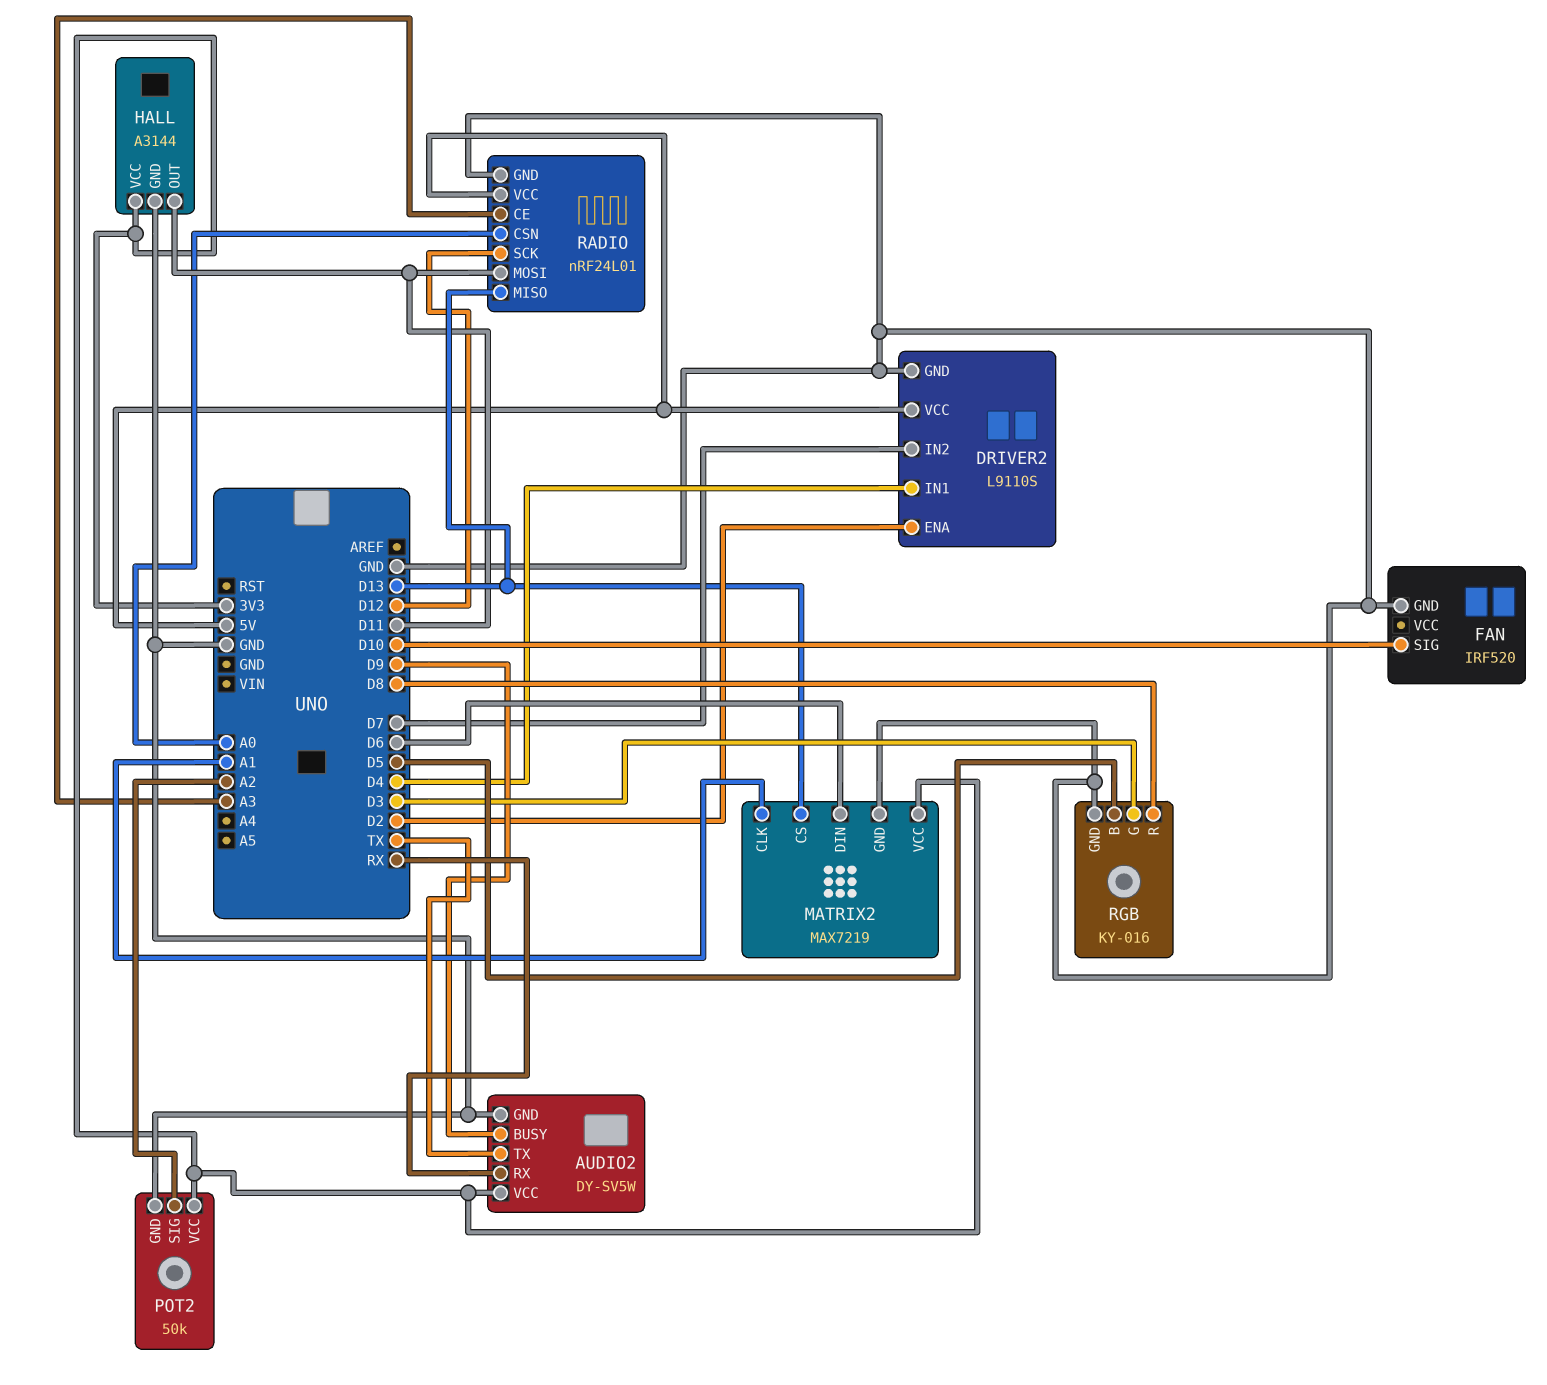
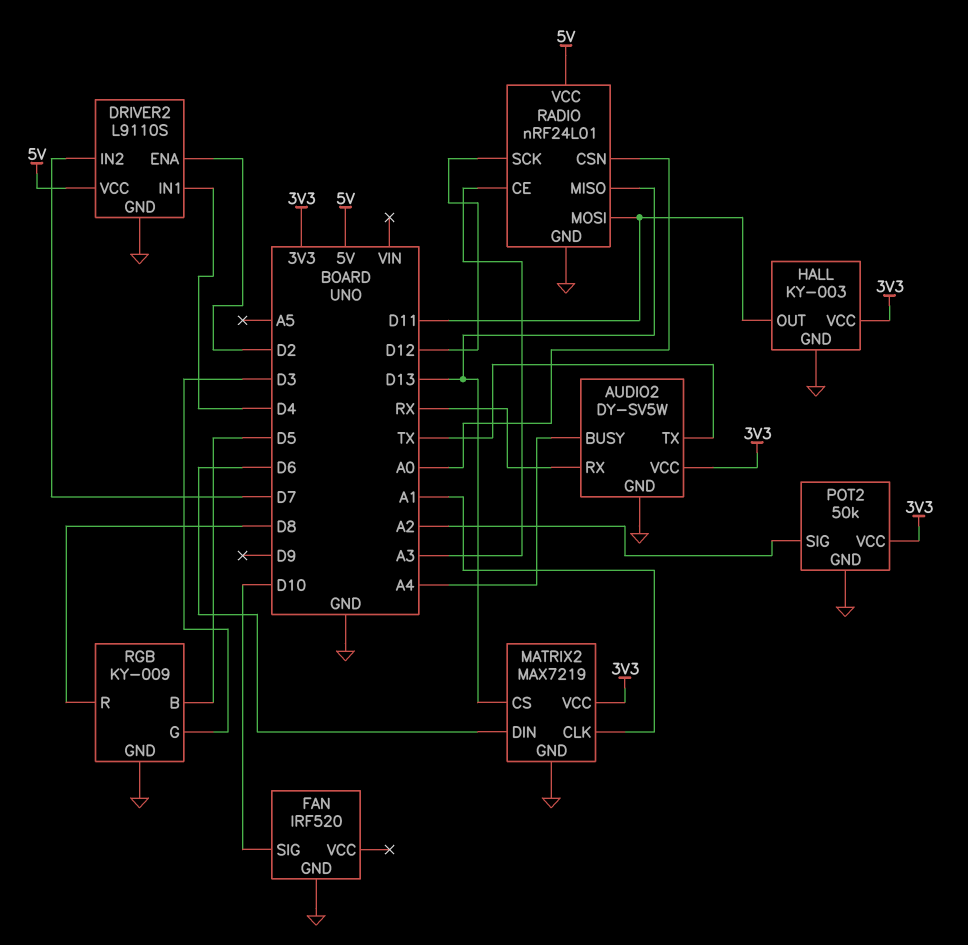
AUDIO2 pin BUSY: D9 -> A4
HALL: A3144 -> KY-003
RGB: KY-016 -> KY-009

